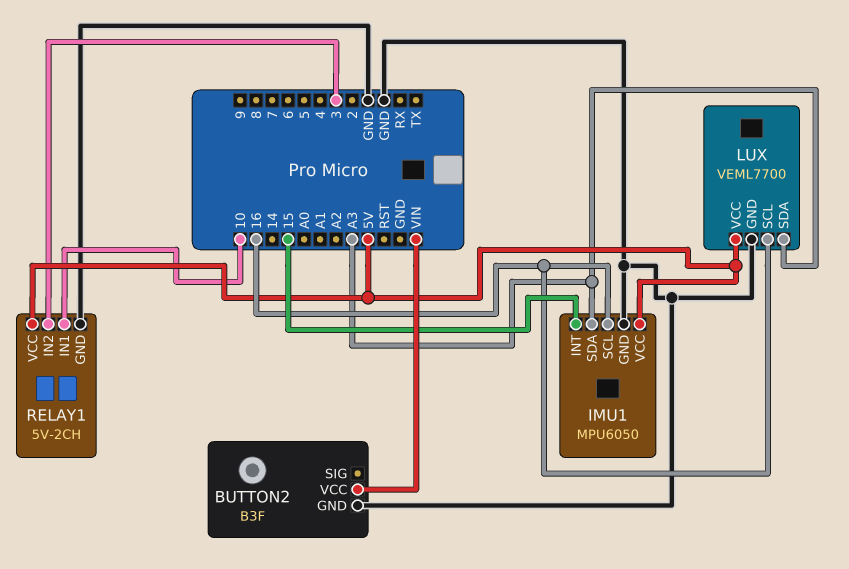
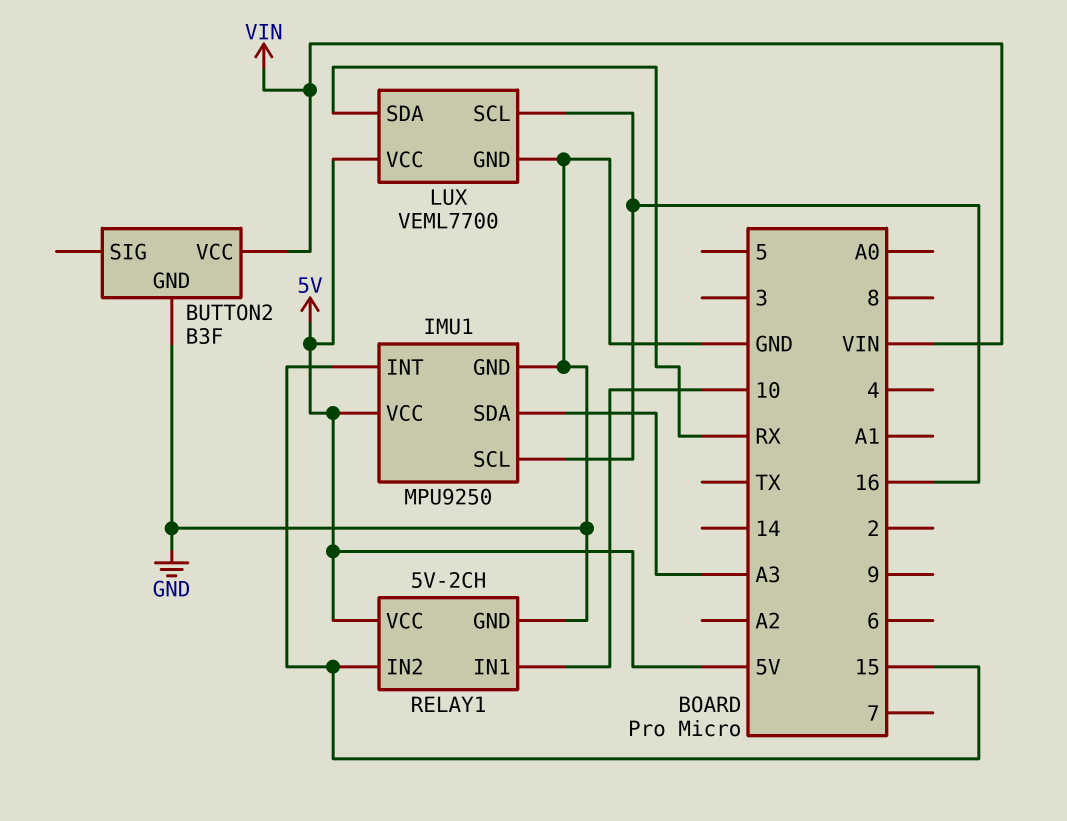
IMU1: MPU6050 -> MPU9250
LUX pin SDA: A3 -> RX
RELAY1 pin IN2: 3 -> 15

